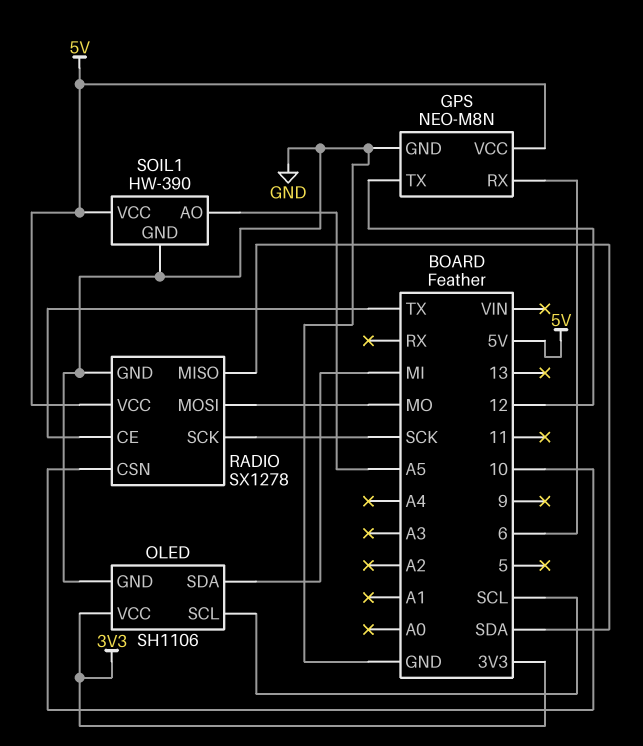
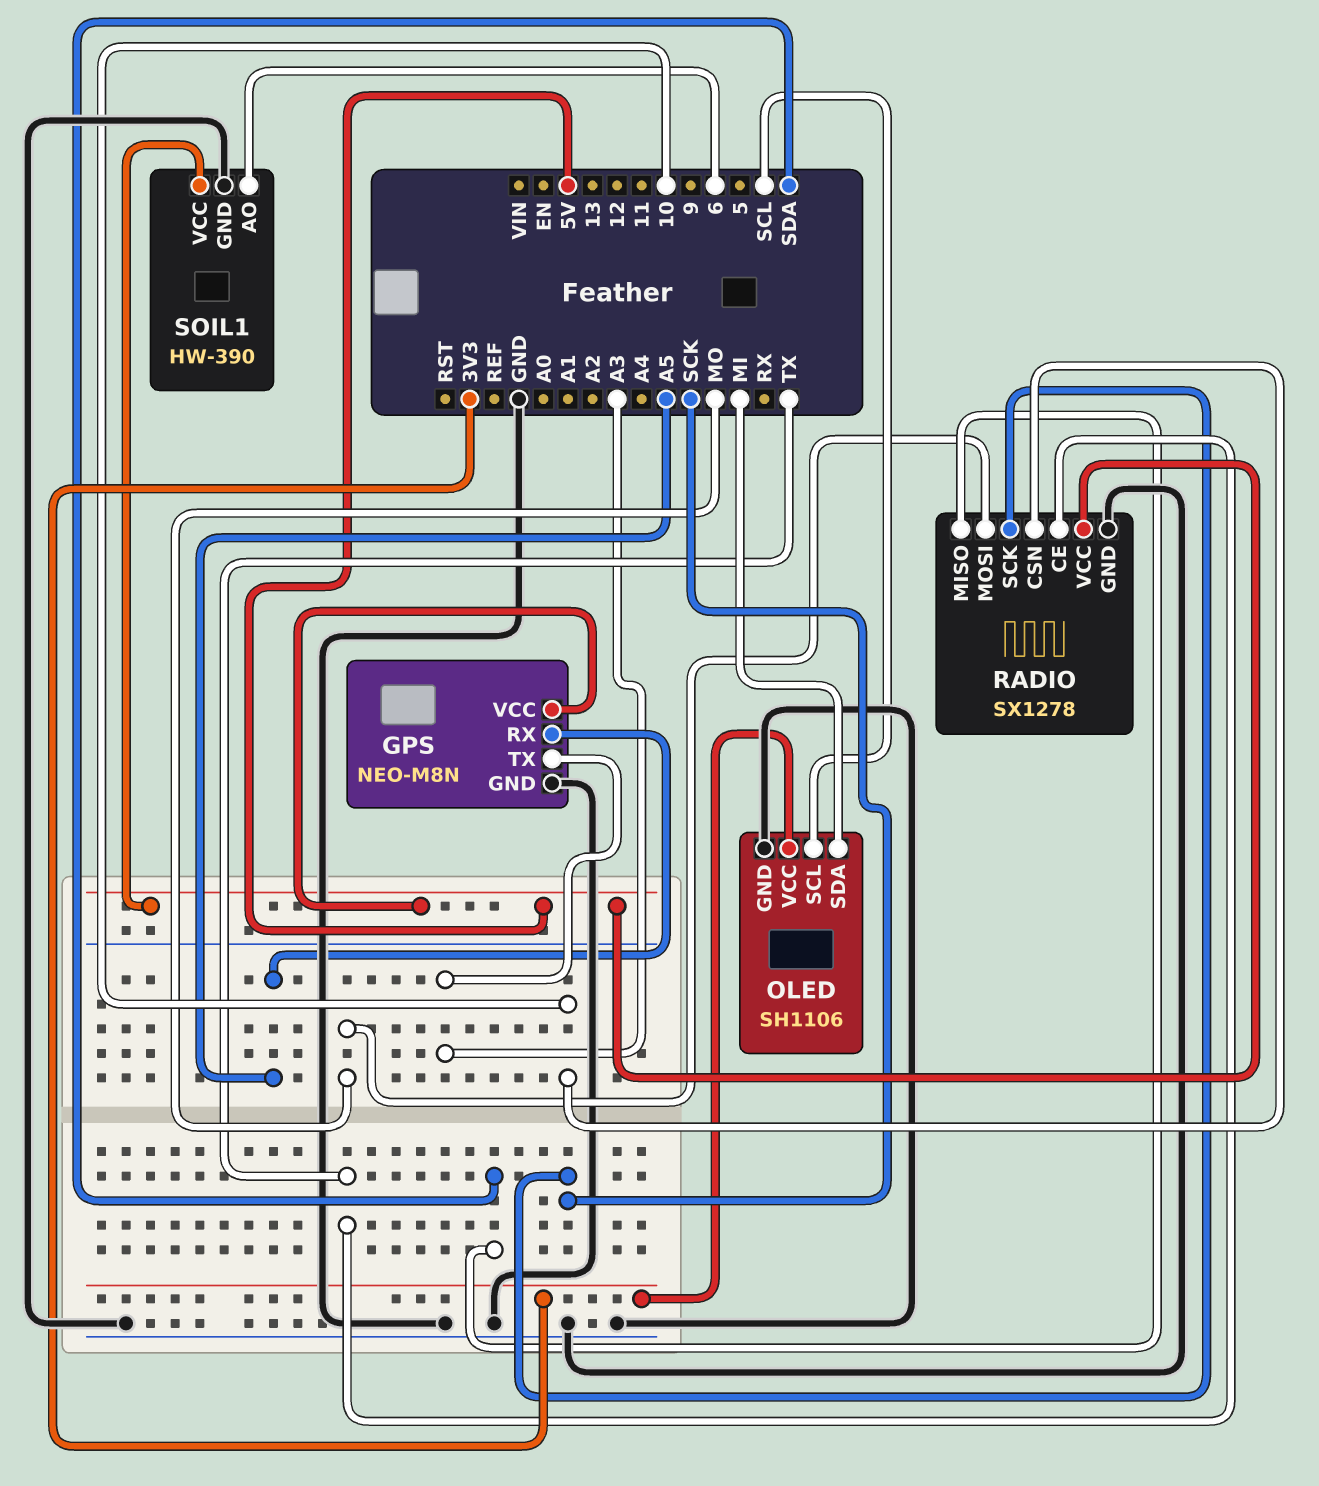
GPS pin RX: 6 -> A5
GPS pin TX: 12 -> A3
SOIL1 pin AO: A5 -> 6

